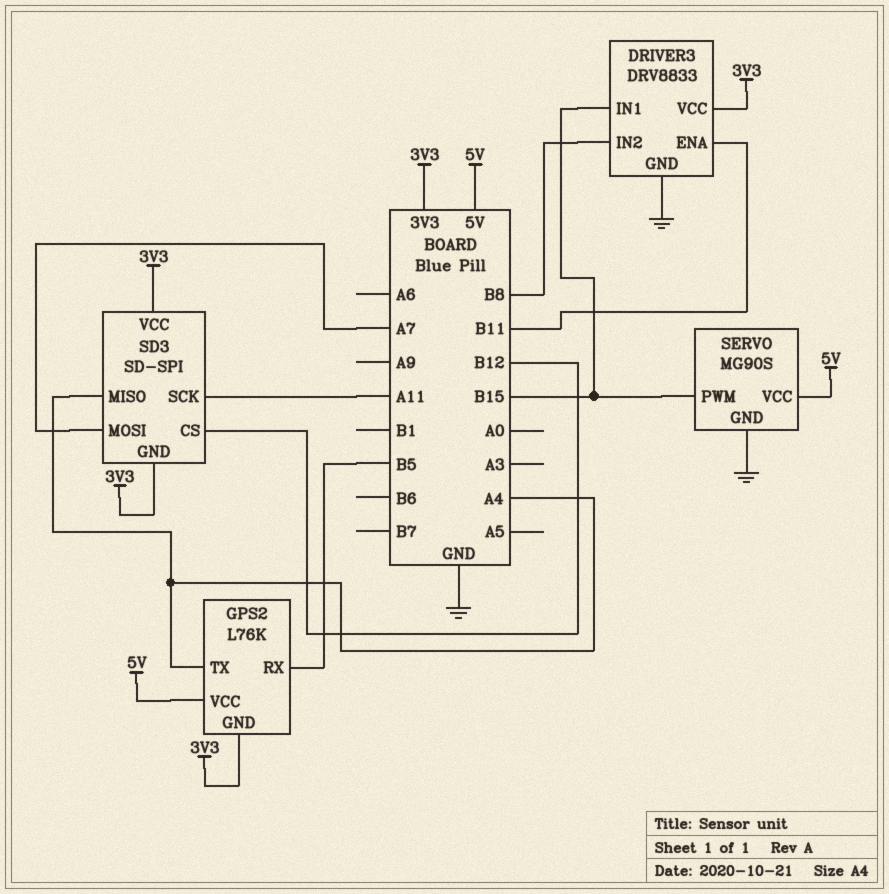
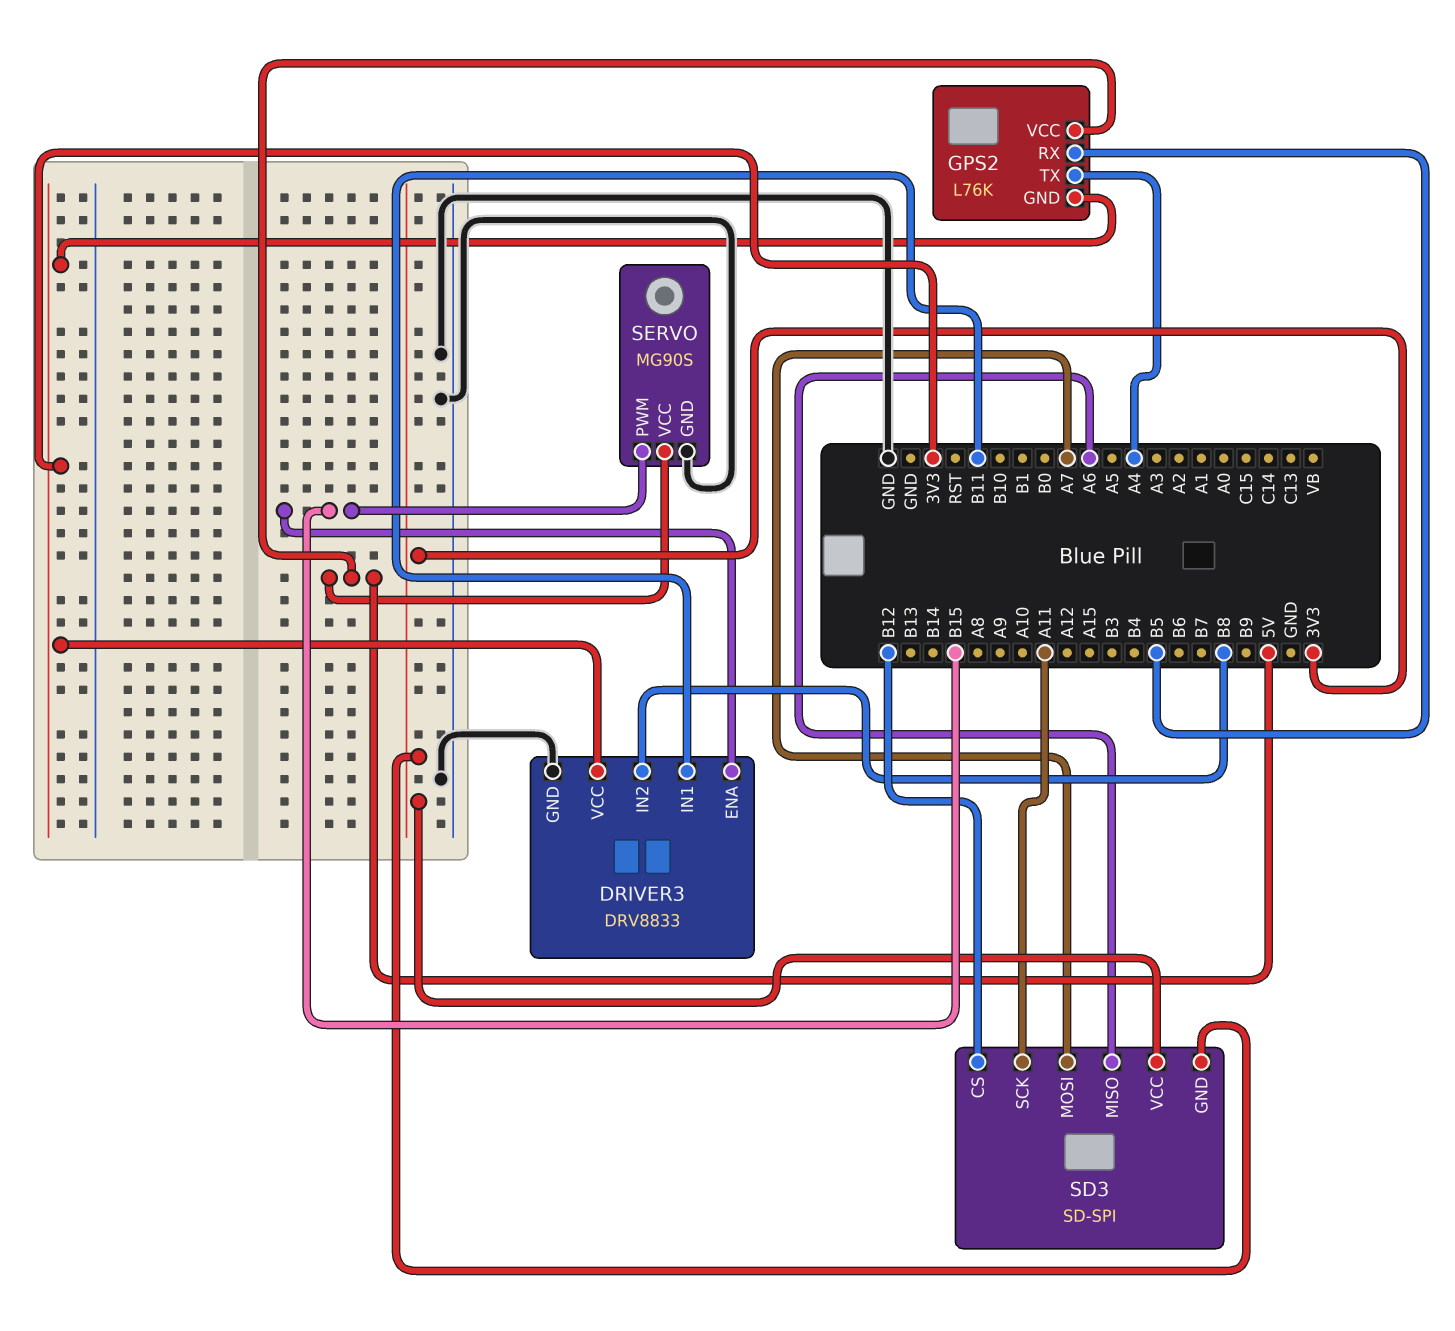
DRIVER3 pin ENA: B11 -> B15
DRIVER3 pin IN1: B15 -> B11
SD3 pin MISO: A4 -> A6

